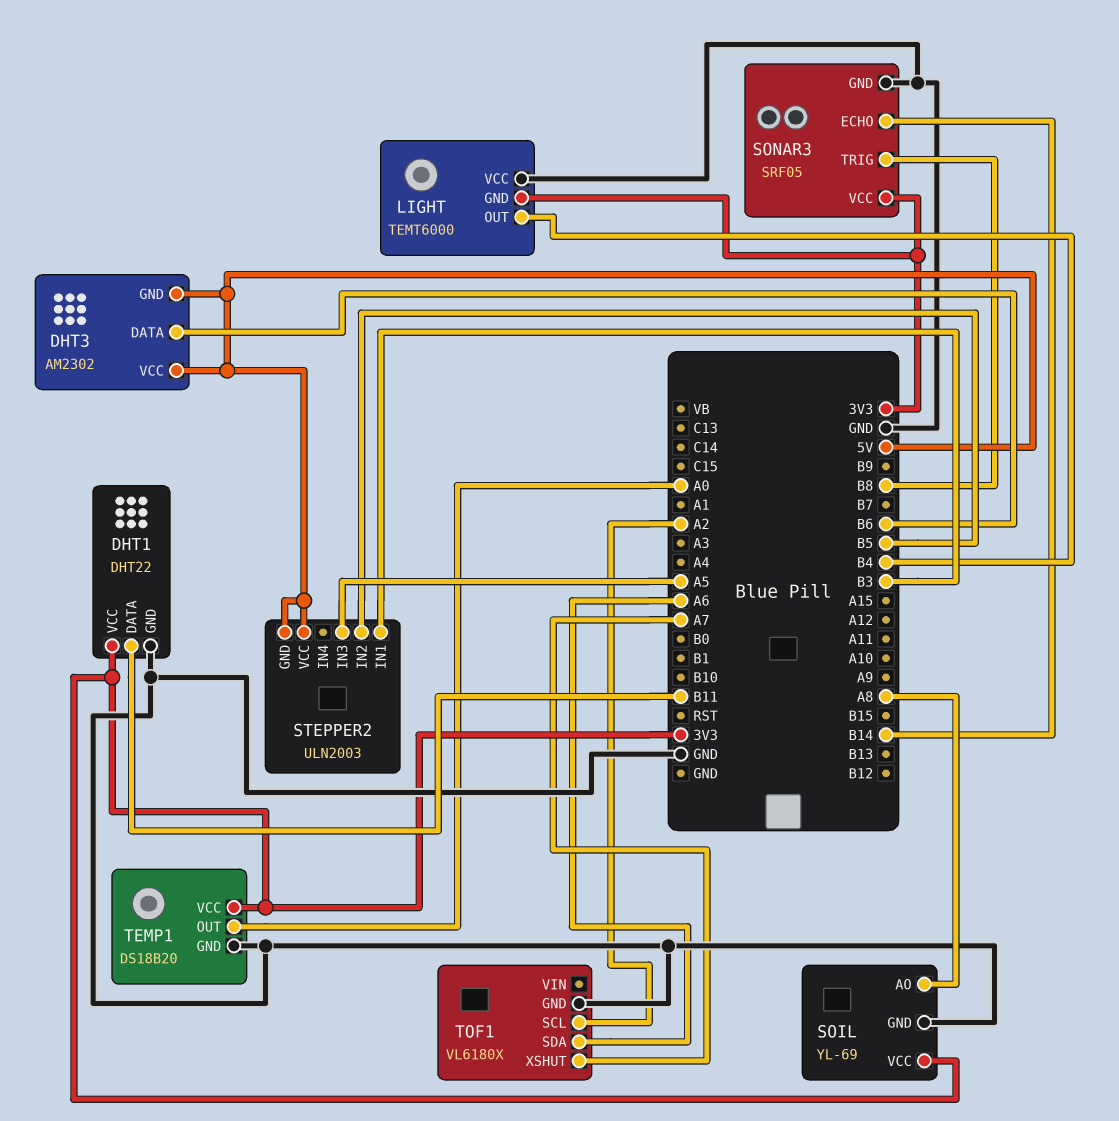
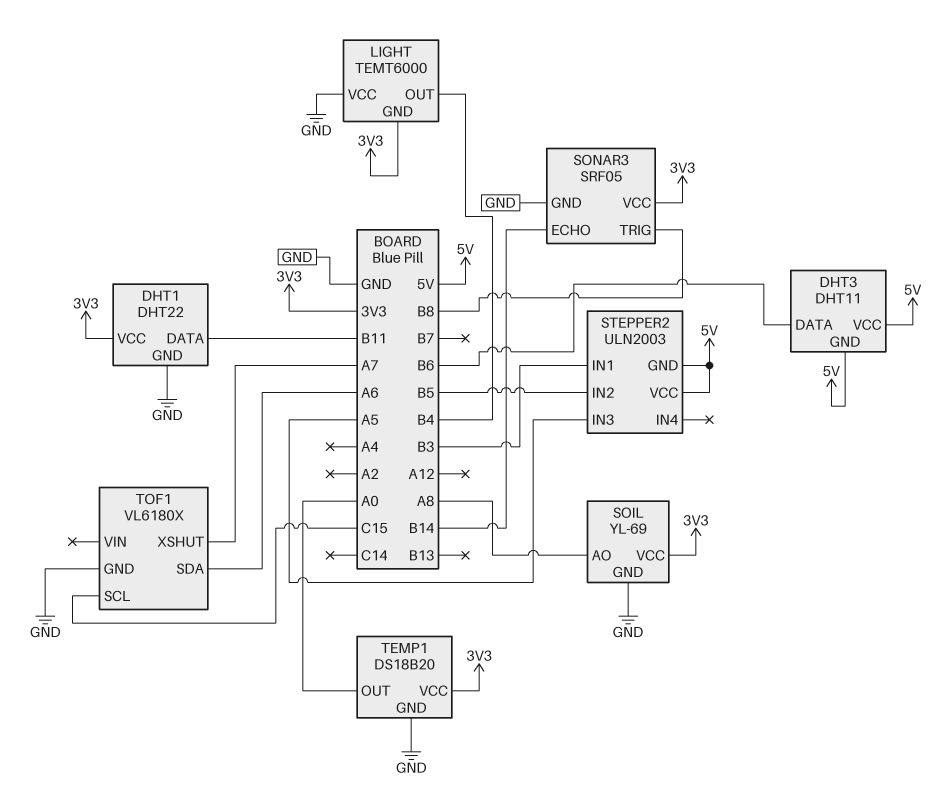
DHT3: AM2302 -> DHT11
TOF1 pin SCL: A2 -> C15

